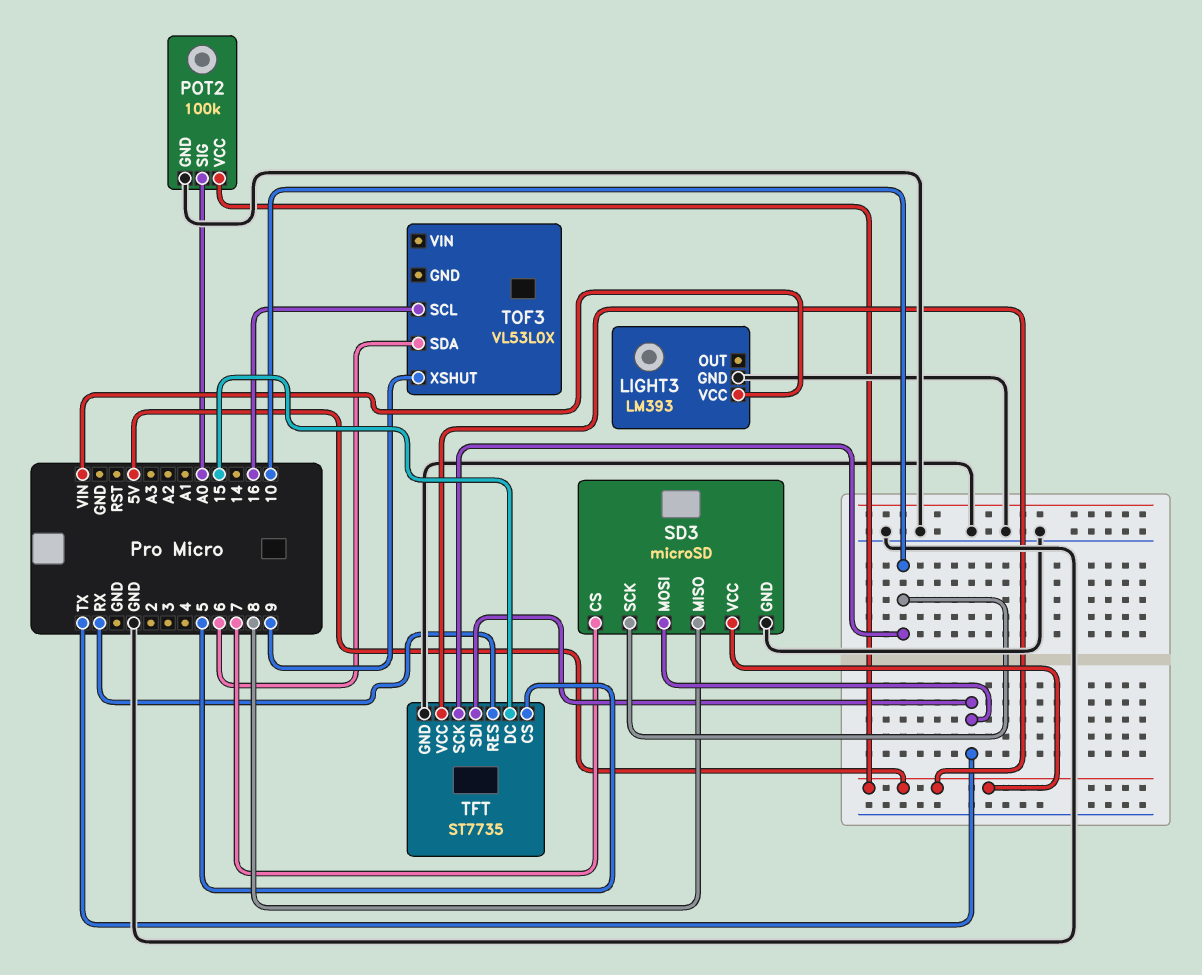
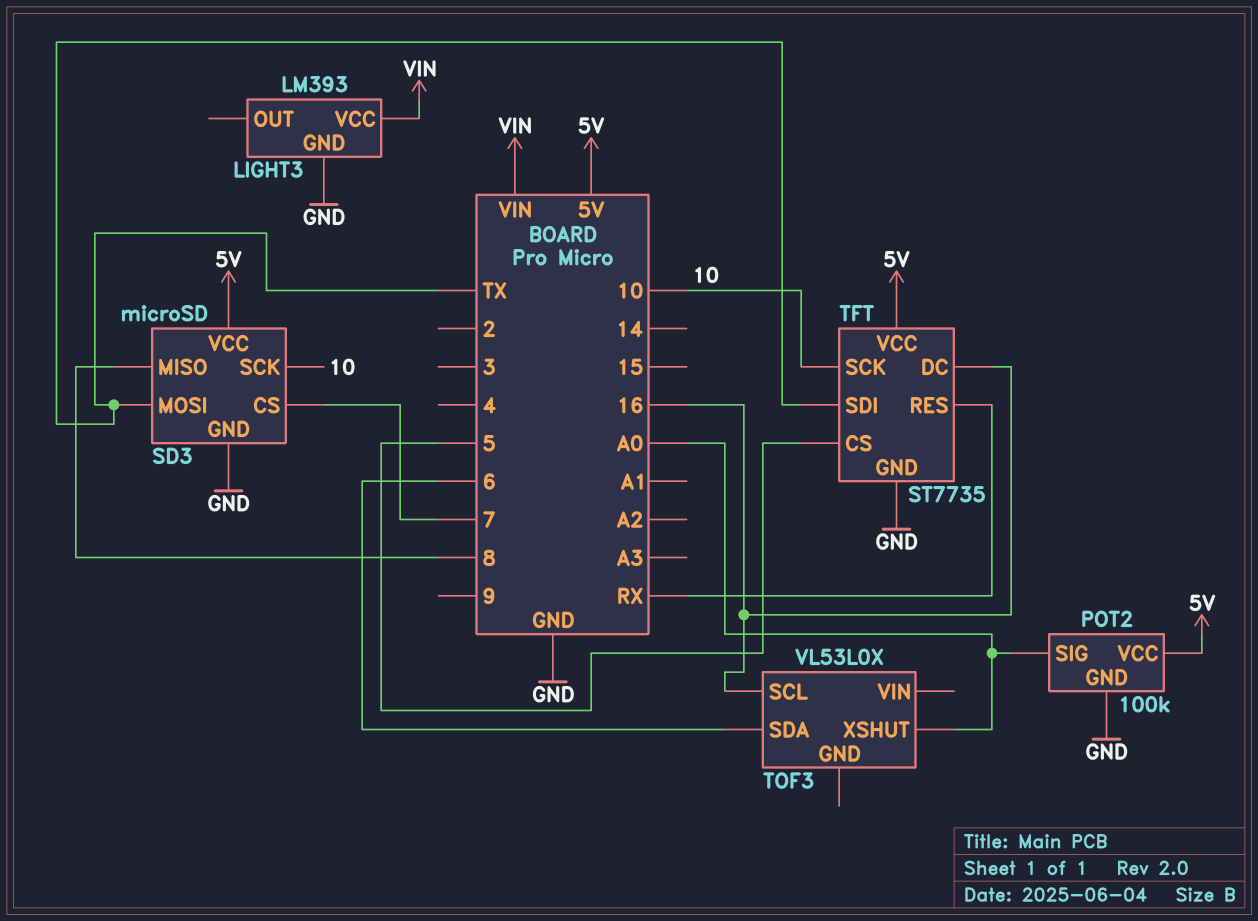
TFT pin DC: 15 -> 16
TOF3 pin XSHUT: 9 -> A0

